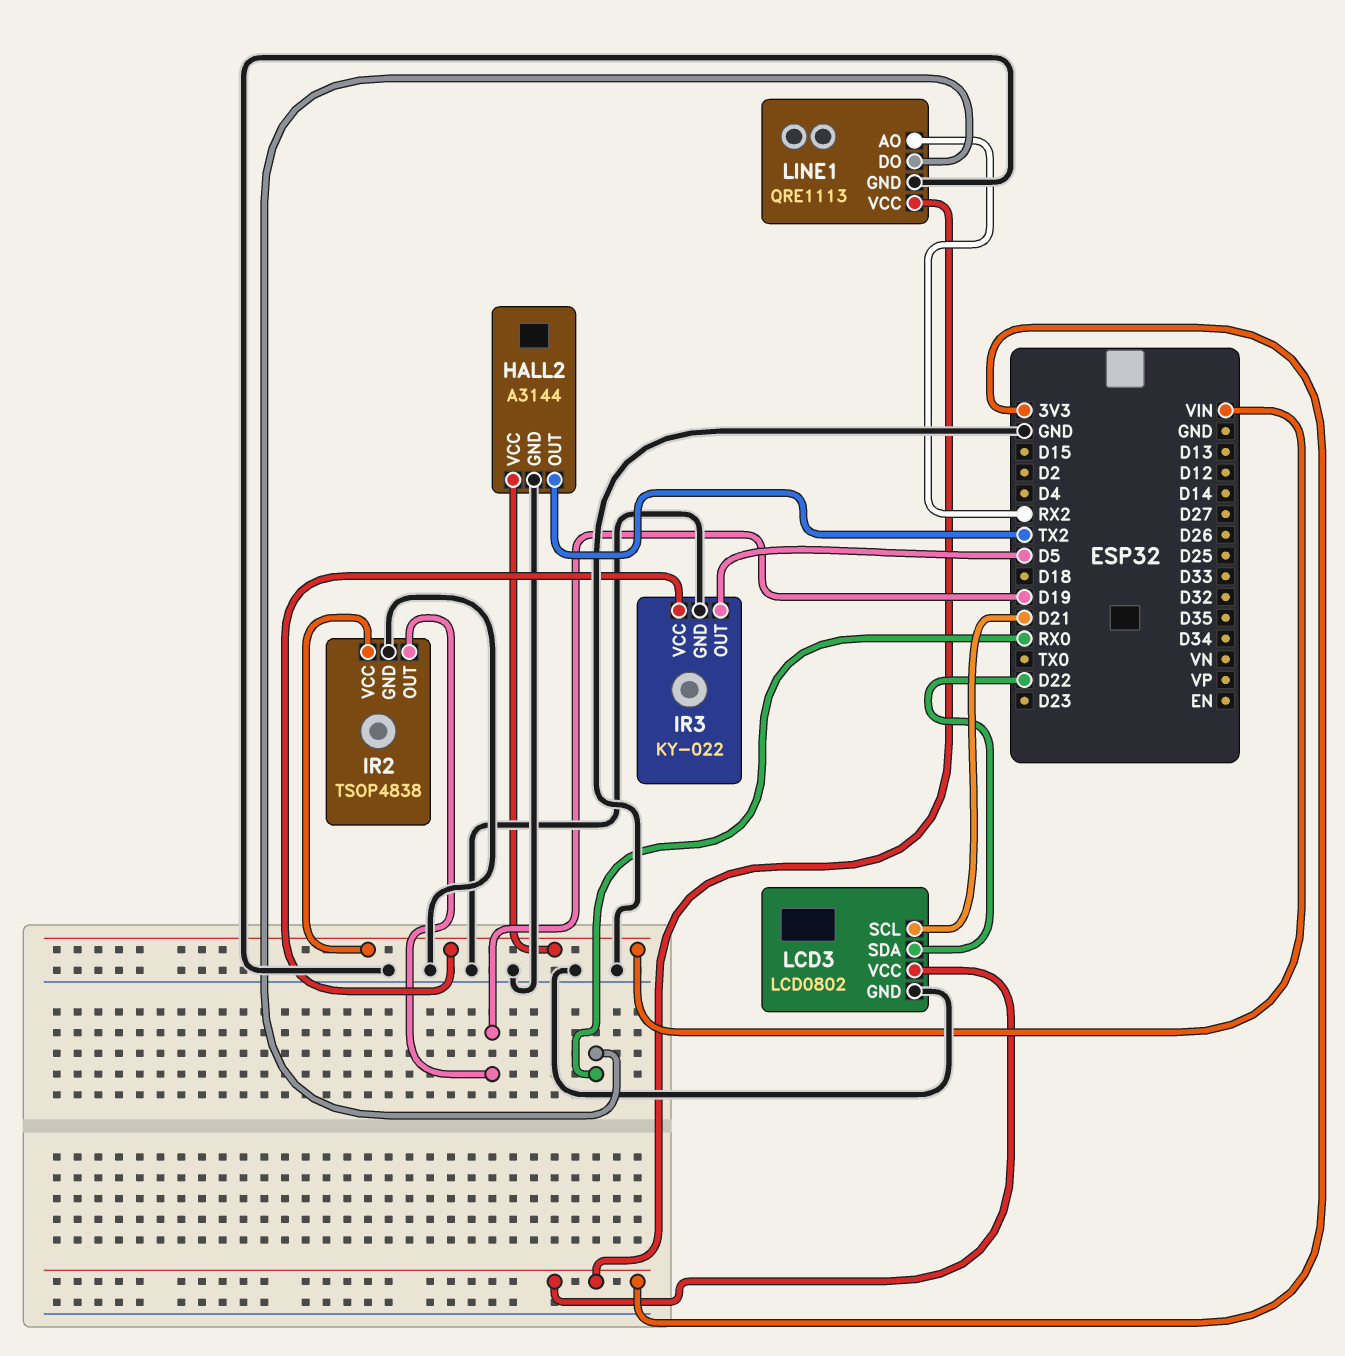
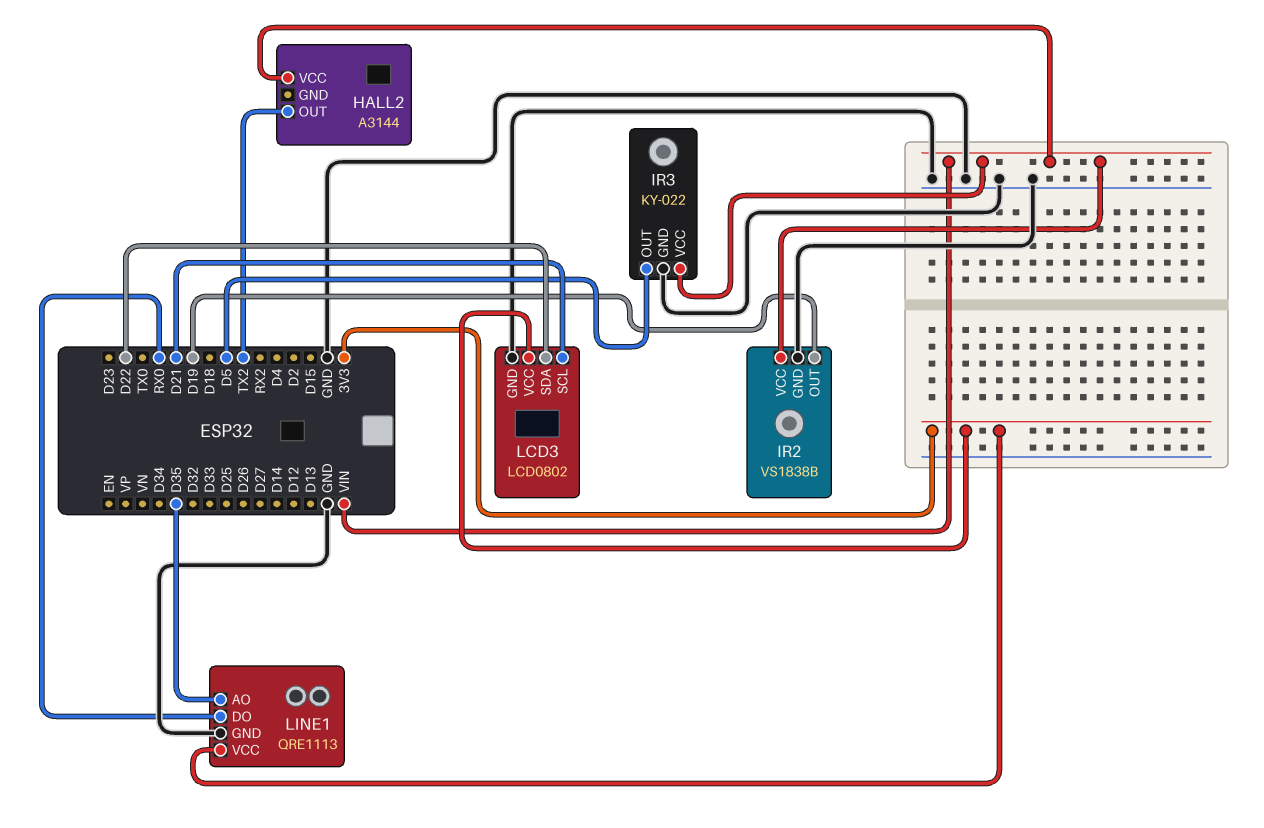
HALL2 pin GND: GND -> none
IR2: TSOP4838 -> VS1838B
LINE1 pin AO: RX2 -> D35

